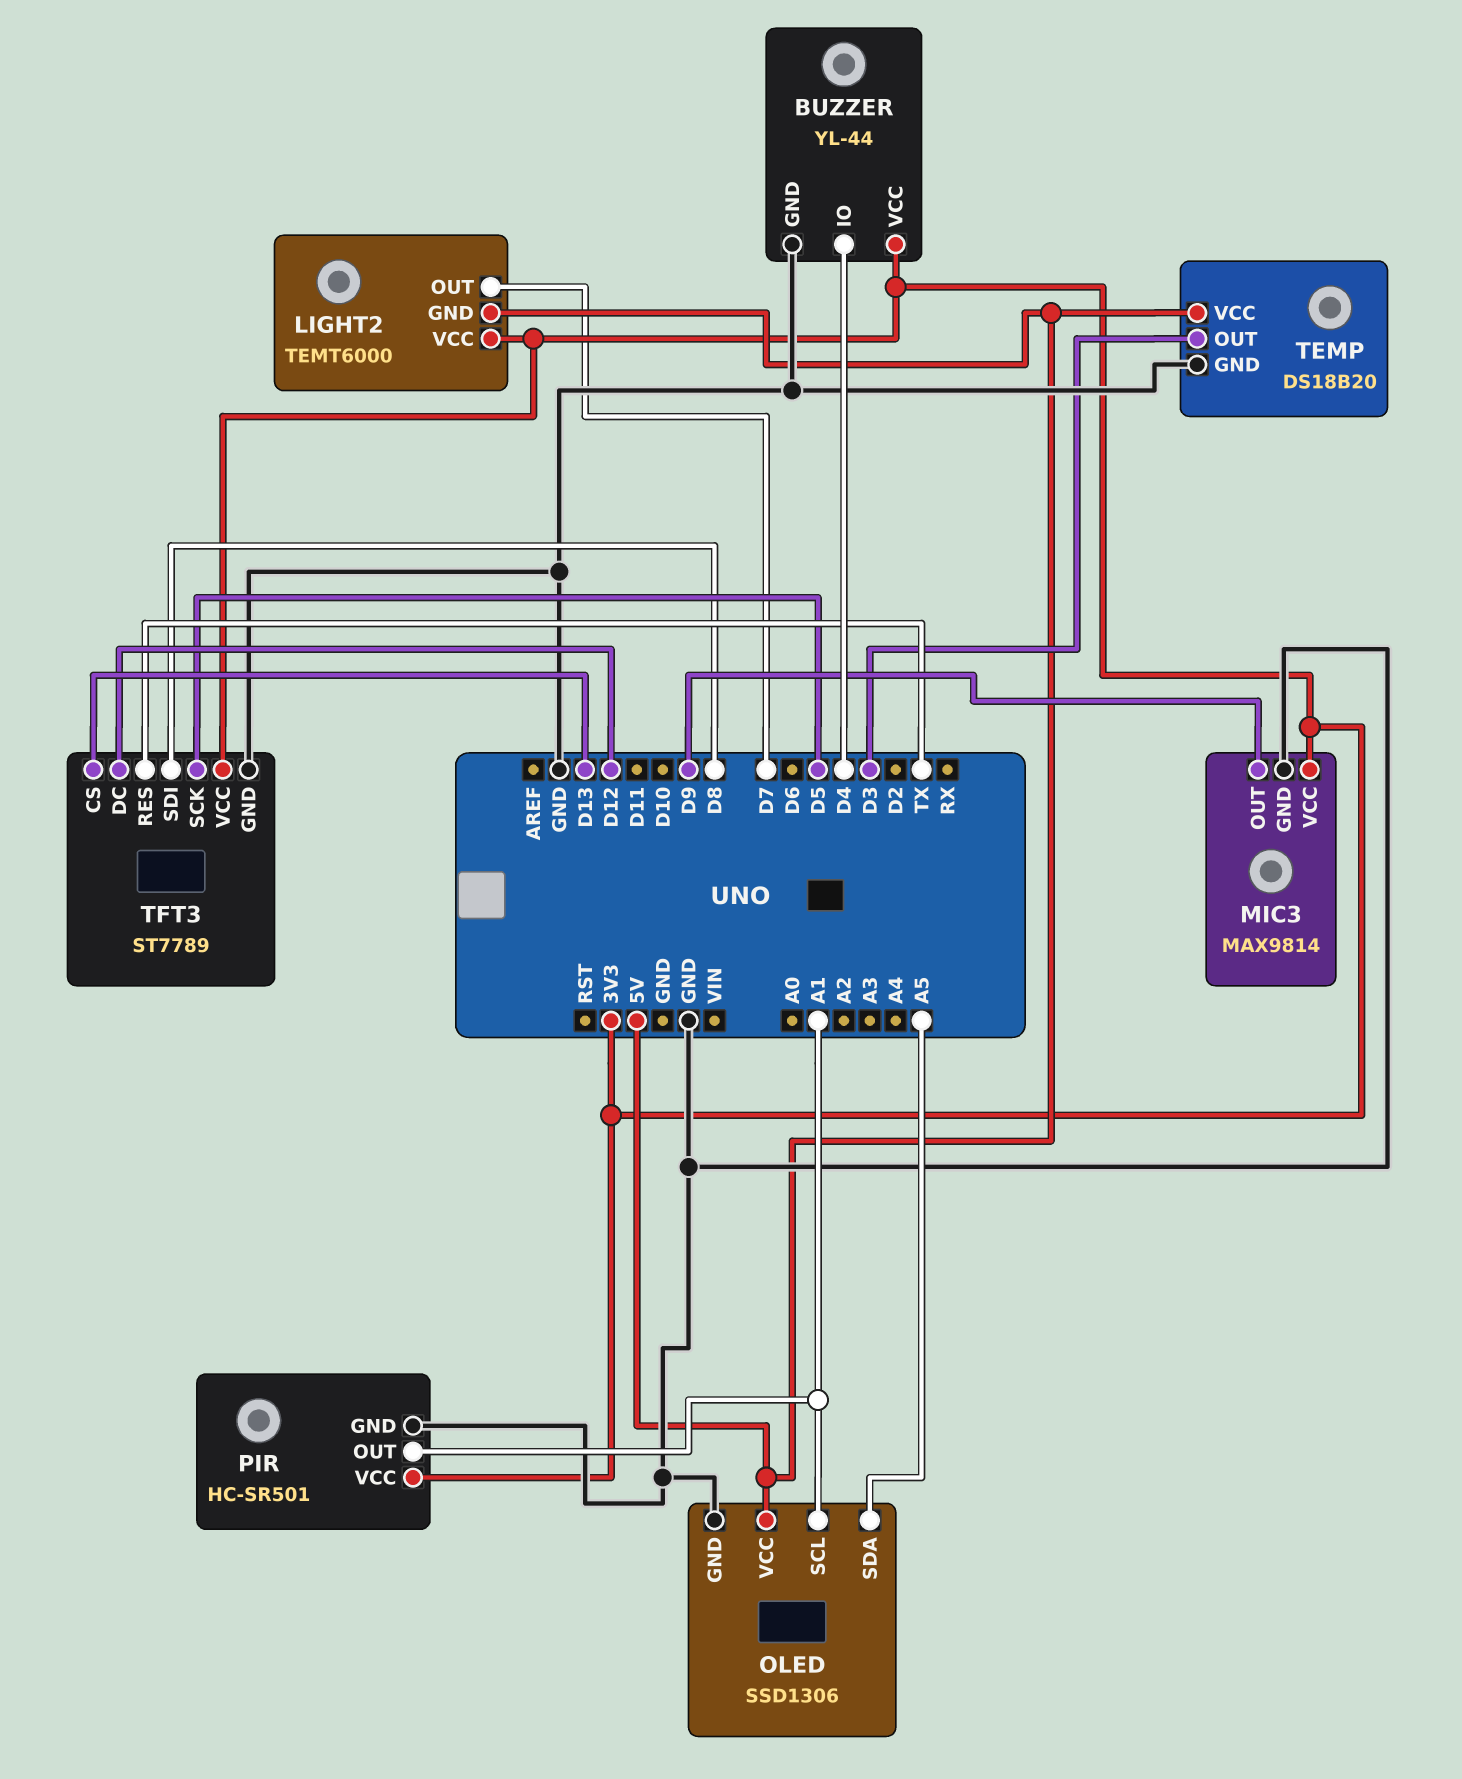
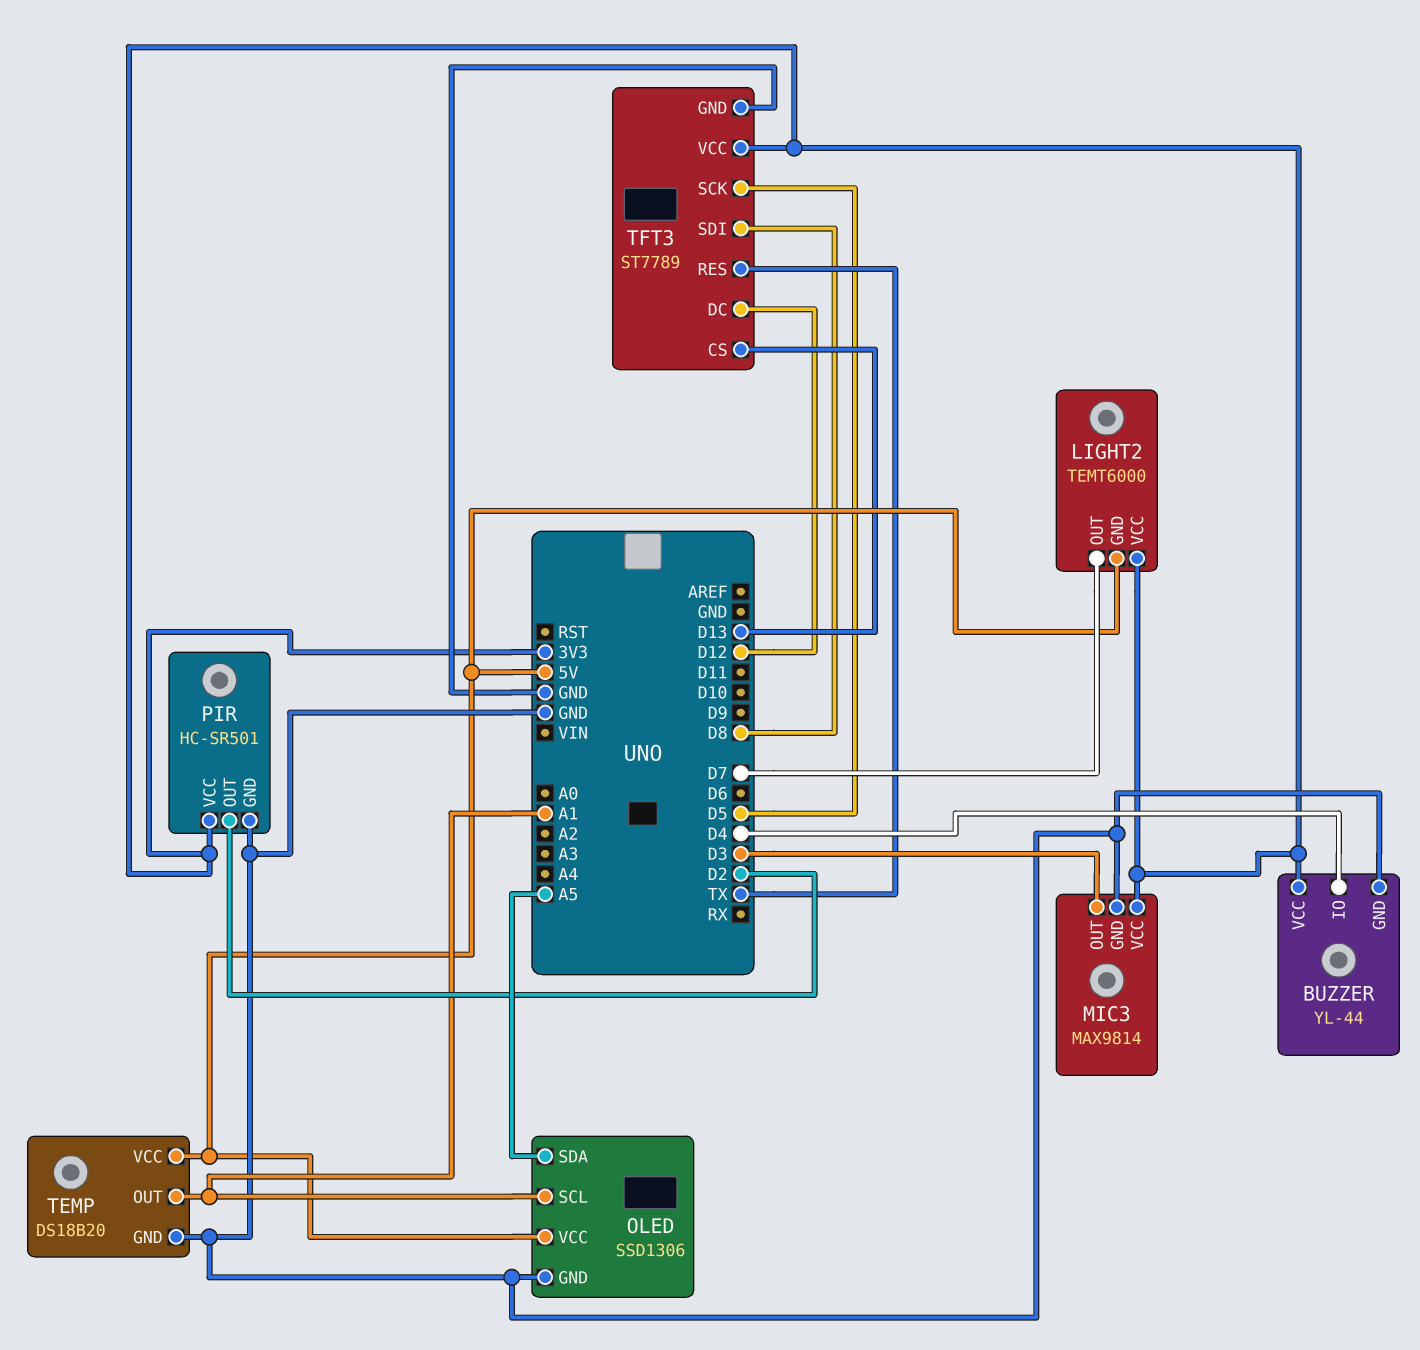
MIC3 pin OUT: D9 -> D3
PIR pin OUT: A1 -> D2
TEMP pin OUT: D3 -> A1

